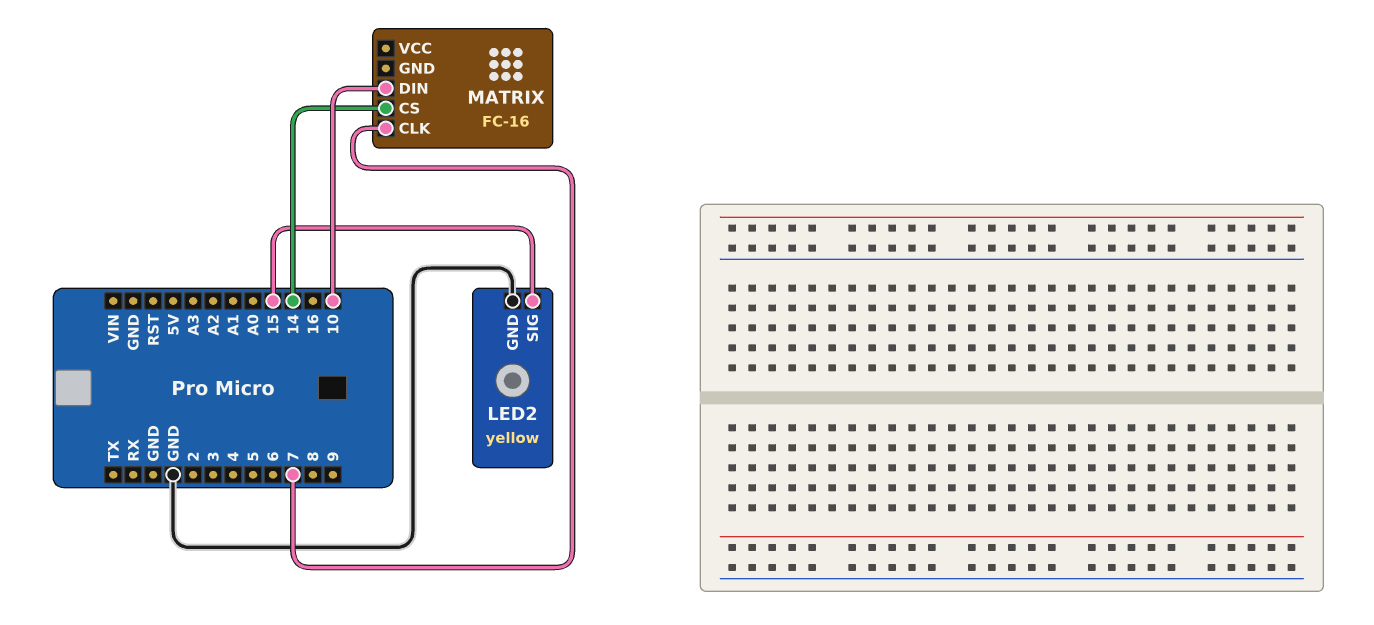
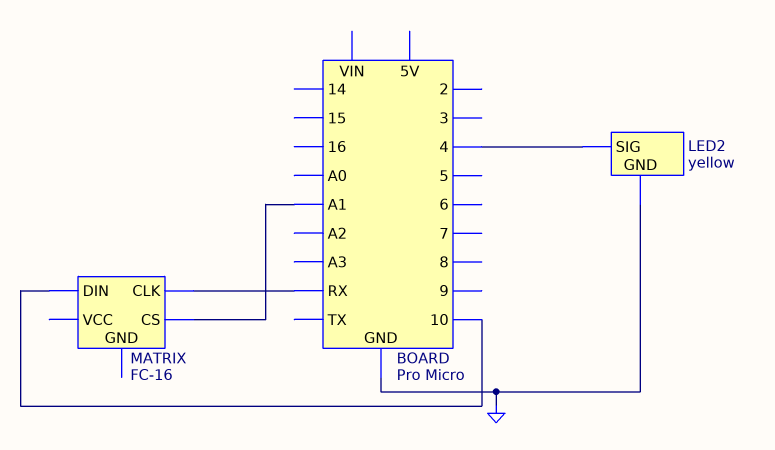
LED2 pin SIG: 15 -> 4
MATRIX pin CLK: 7 -> RX
MATRIX pin CS: 14 -> A1

